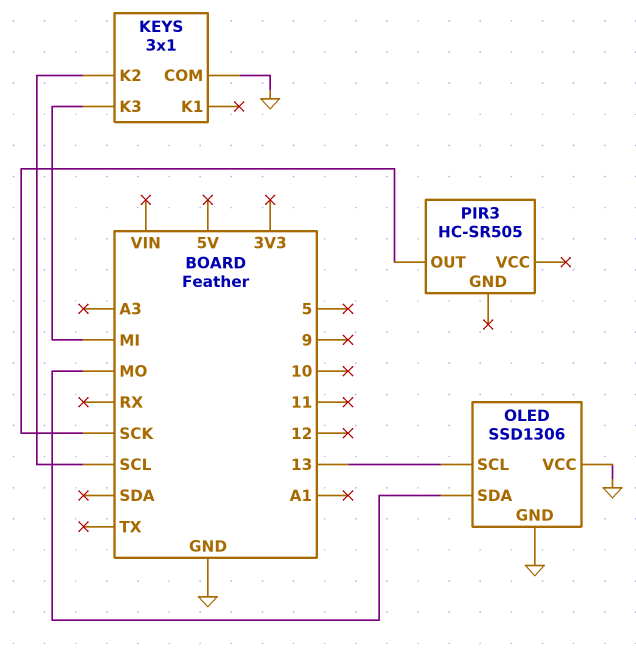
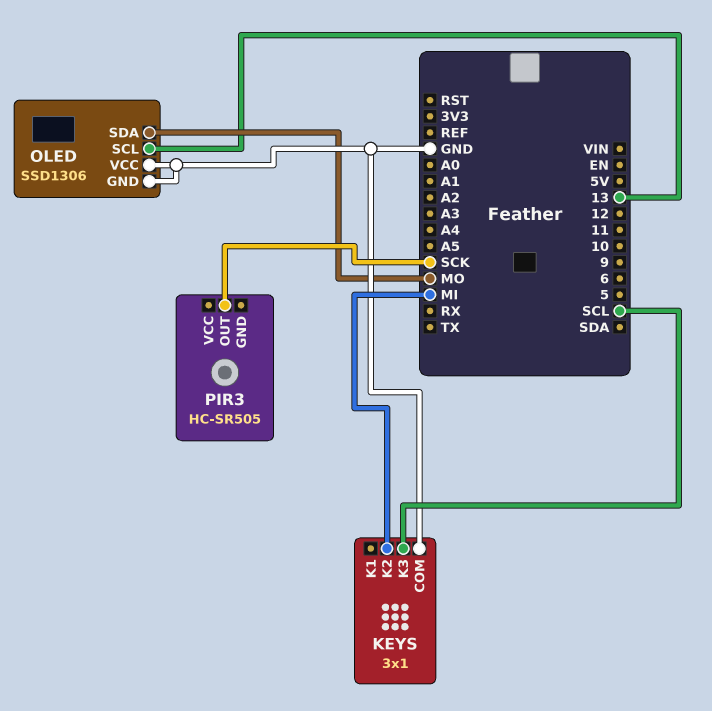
KEYS pin K2: SCL -> MI
KEYS pin K3: MI -> SCL

